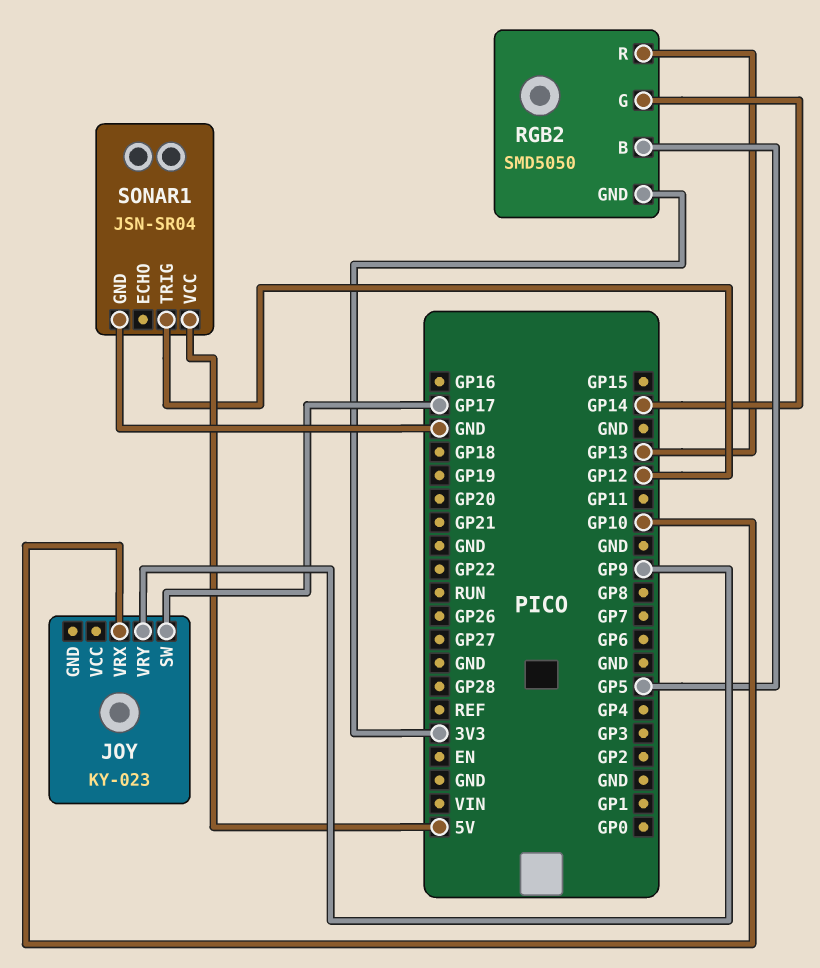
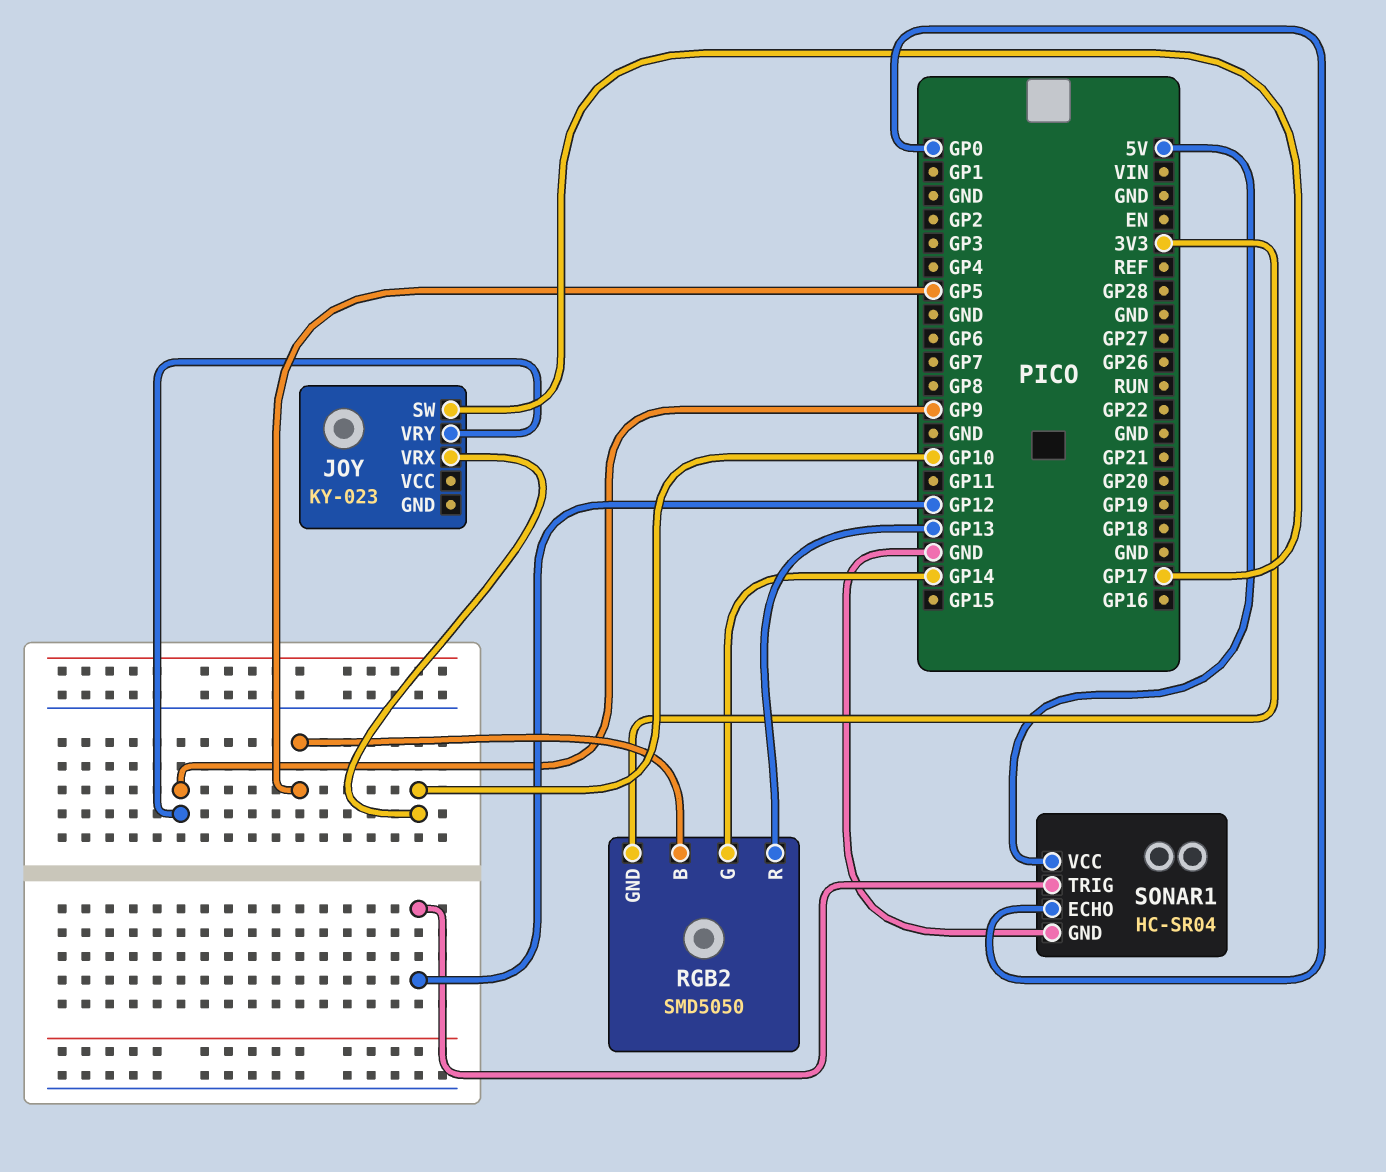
SONAR1: JSN-SR04 -> HC-SR04
SONAR1 pin ECHO: none -> GP0

